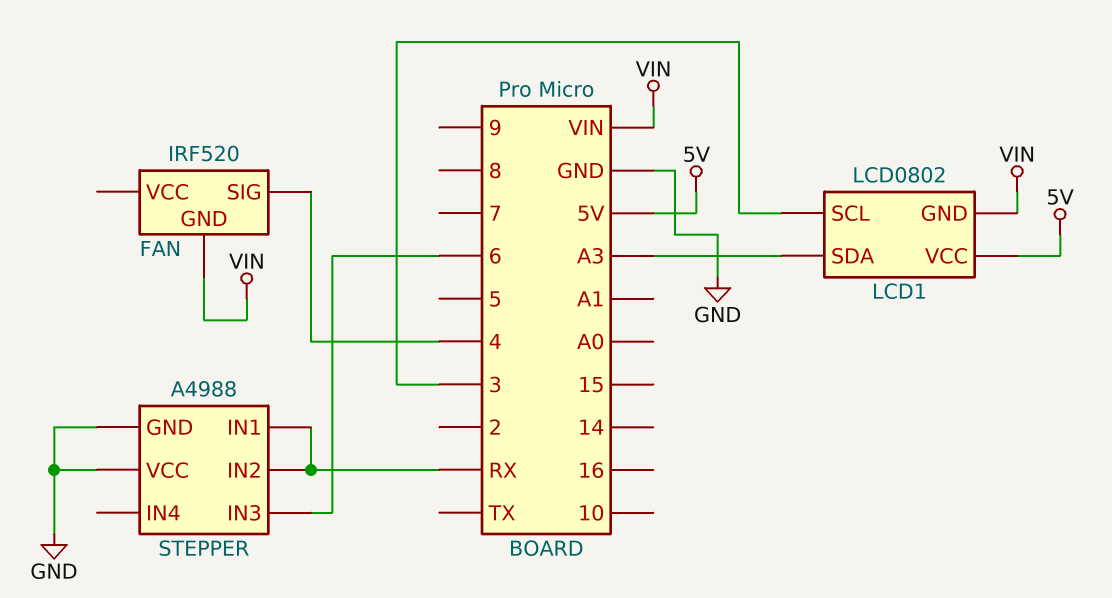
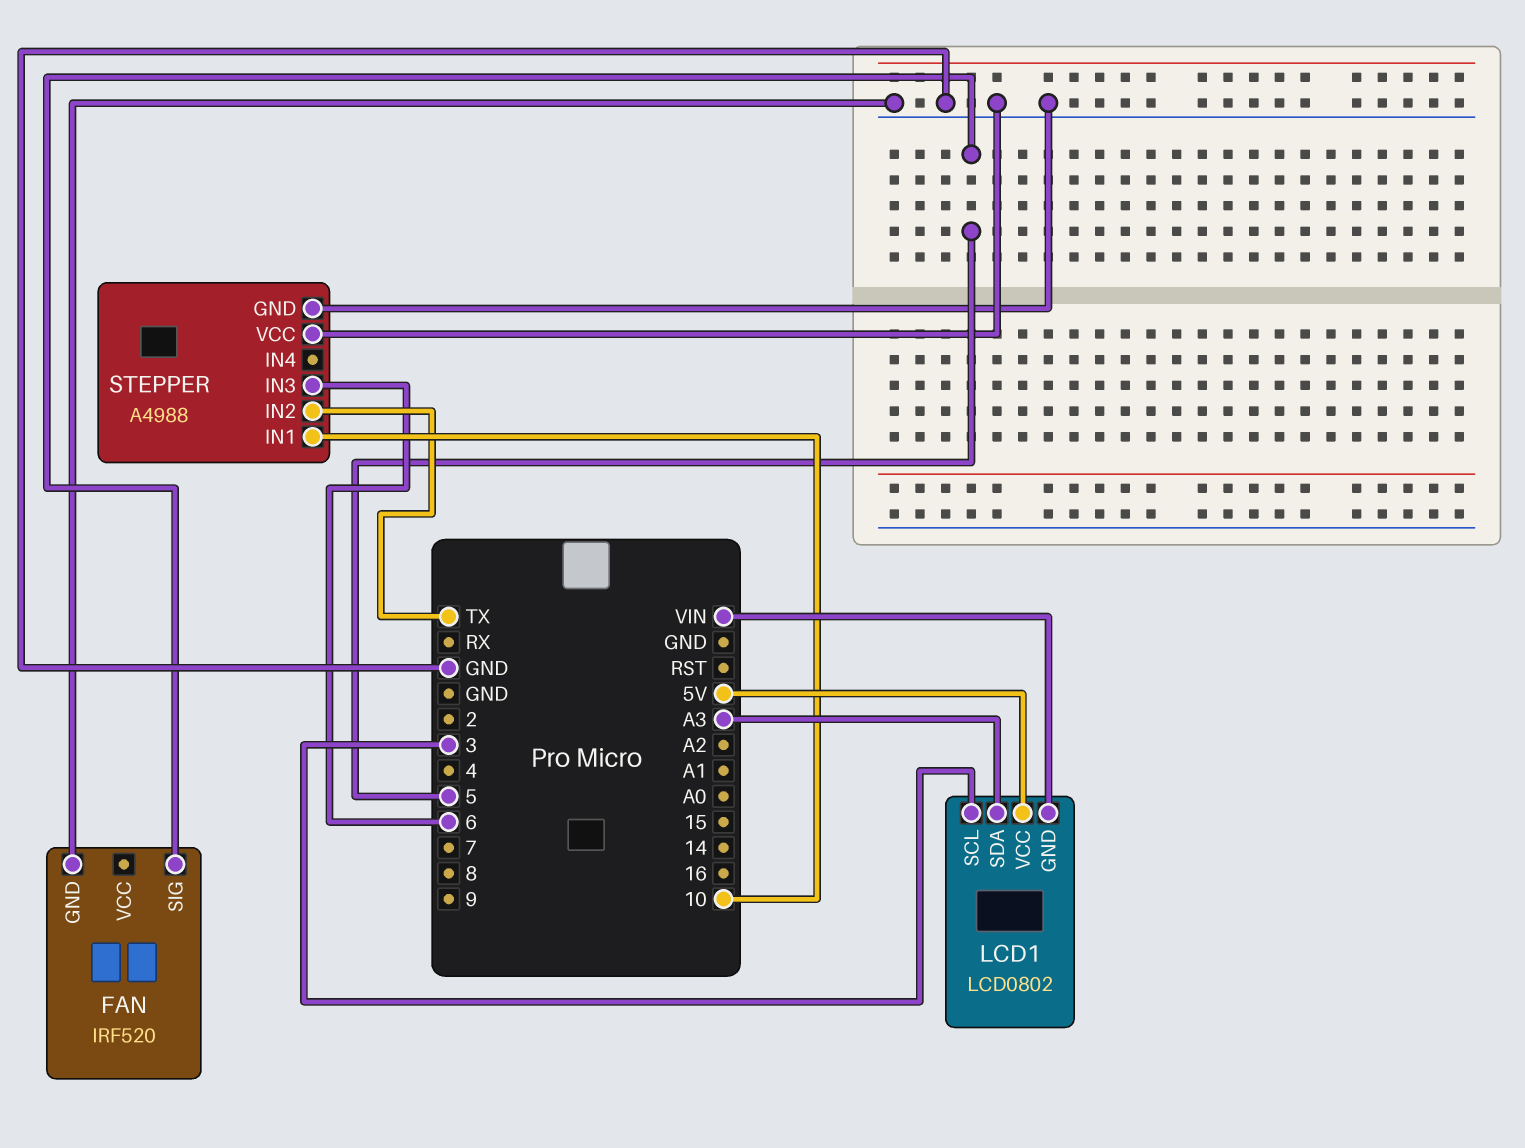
FAN pin GND: VIN -> GND
FAN pin SIG: 4 -> 5
STEPPER pin IN1: RX -> 10
STEPPER pin IN2: RX -> TX

